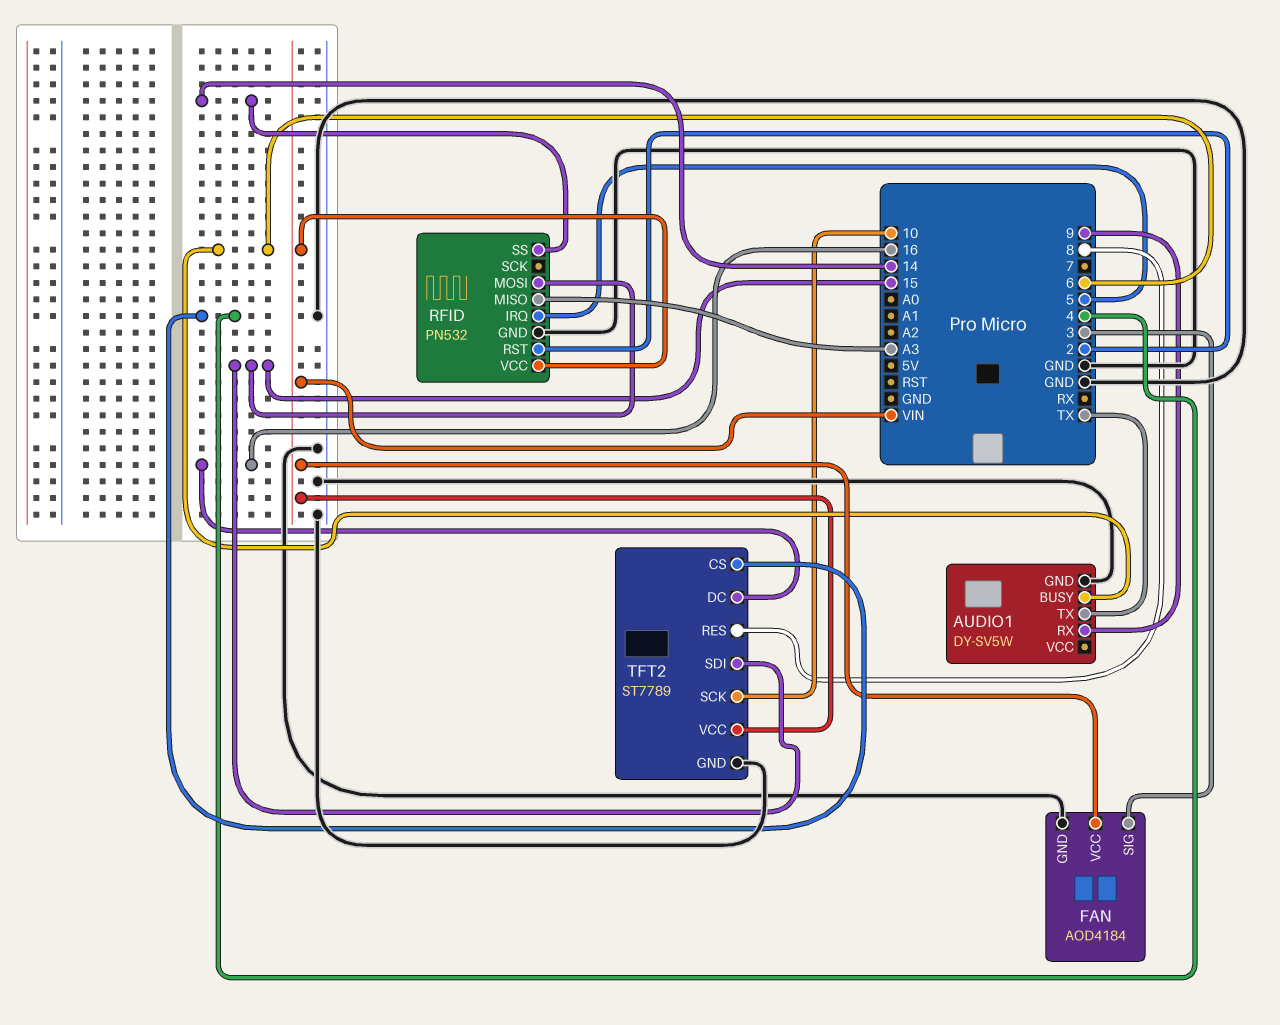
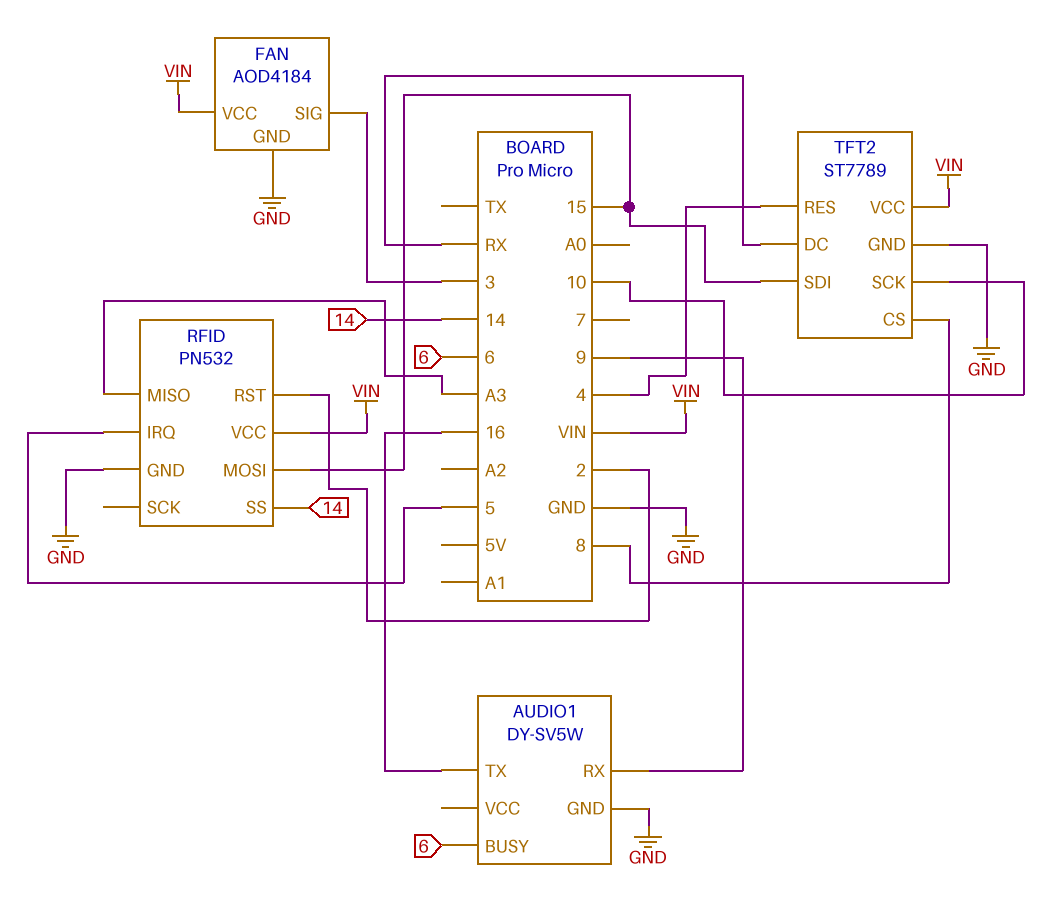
AUDIO1 pin TX: TX -> 16
TFT2 pin CS: 4 -> 8
TFT2 pin DC: 16 -> RX
TFT2 pin RES: 8 -> 4

